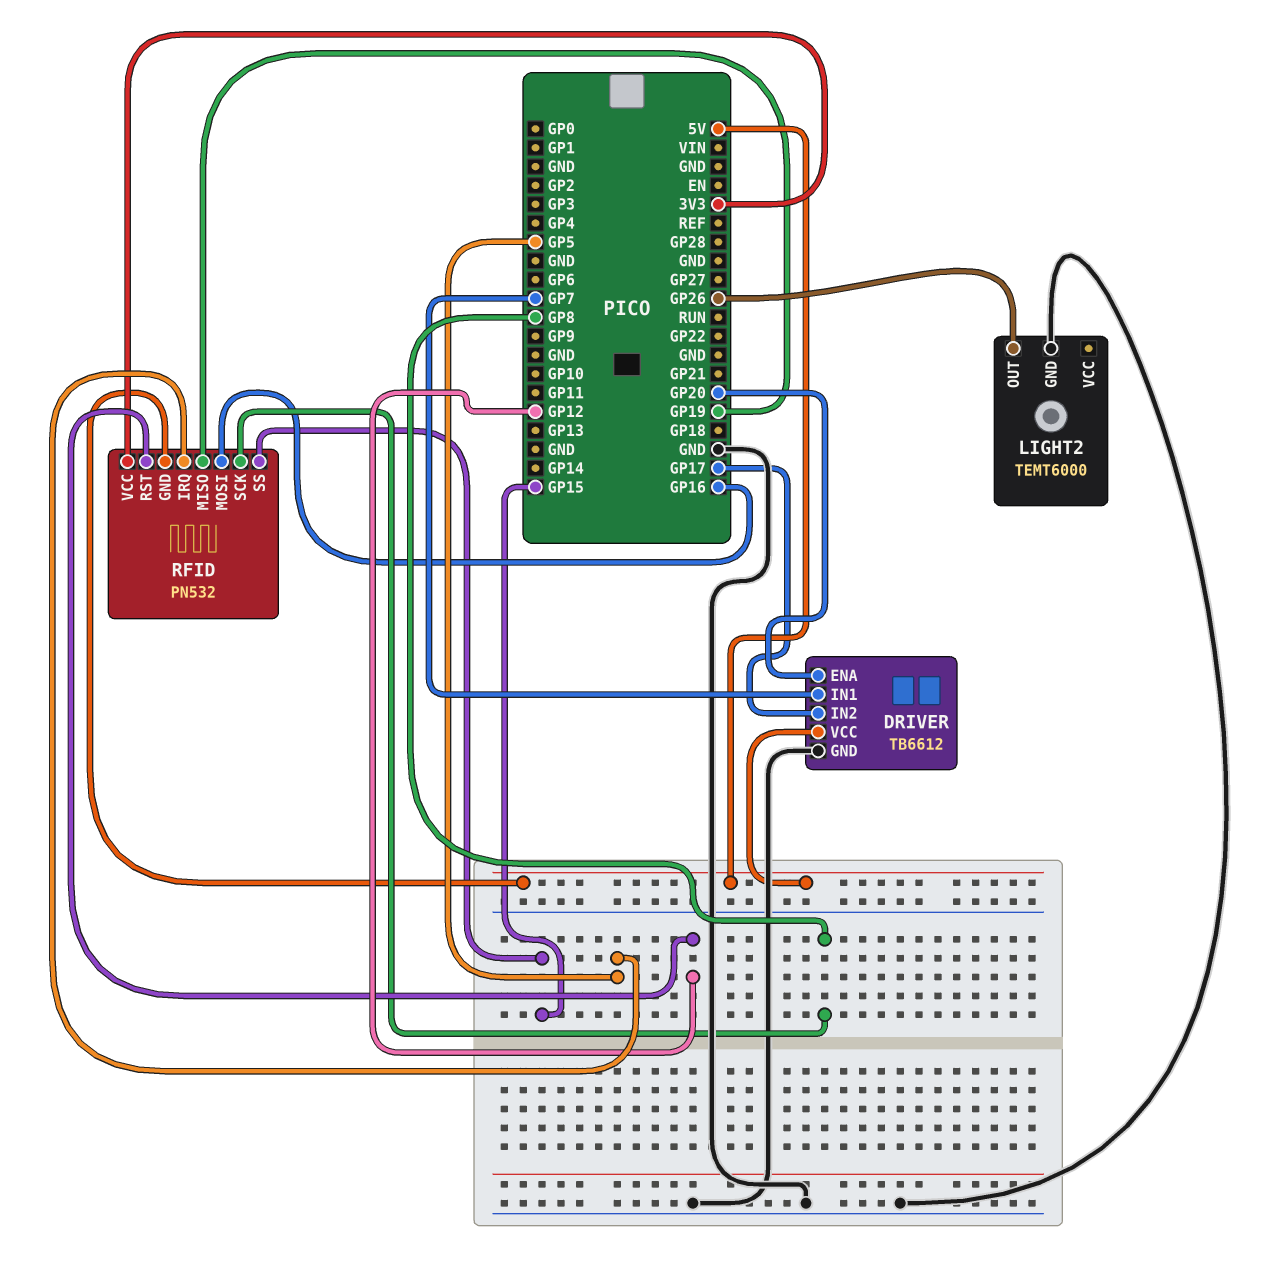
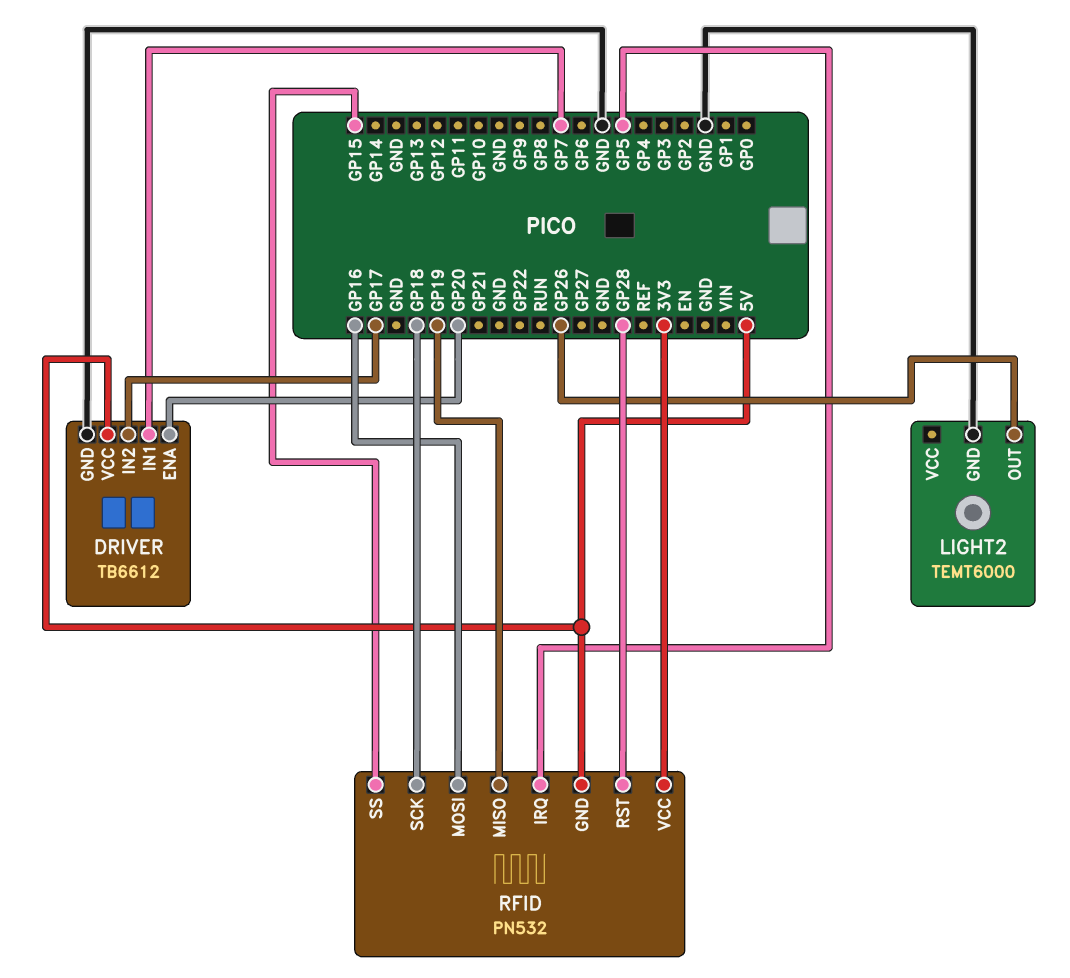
RFID pin RST: GP12 -> GP28
RFID pin SCK: GP8 -> GP18

